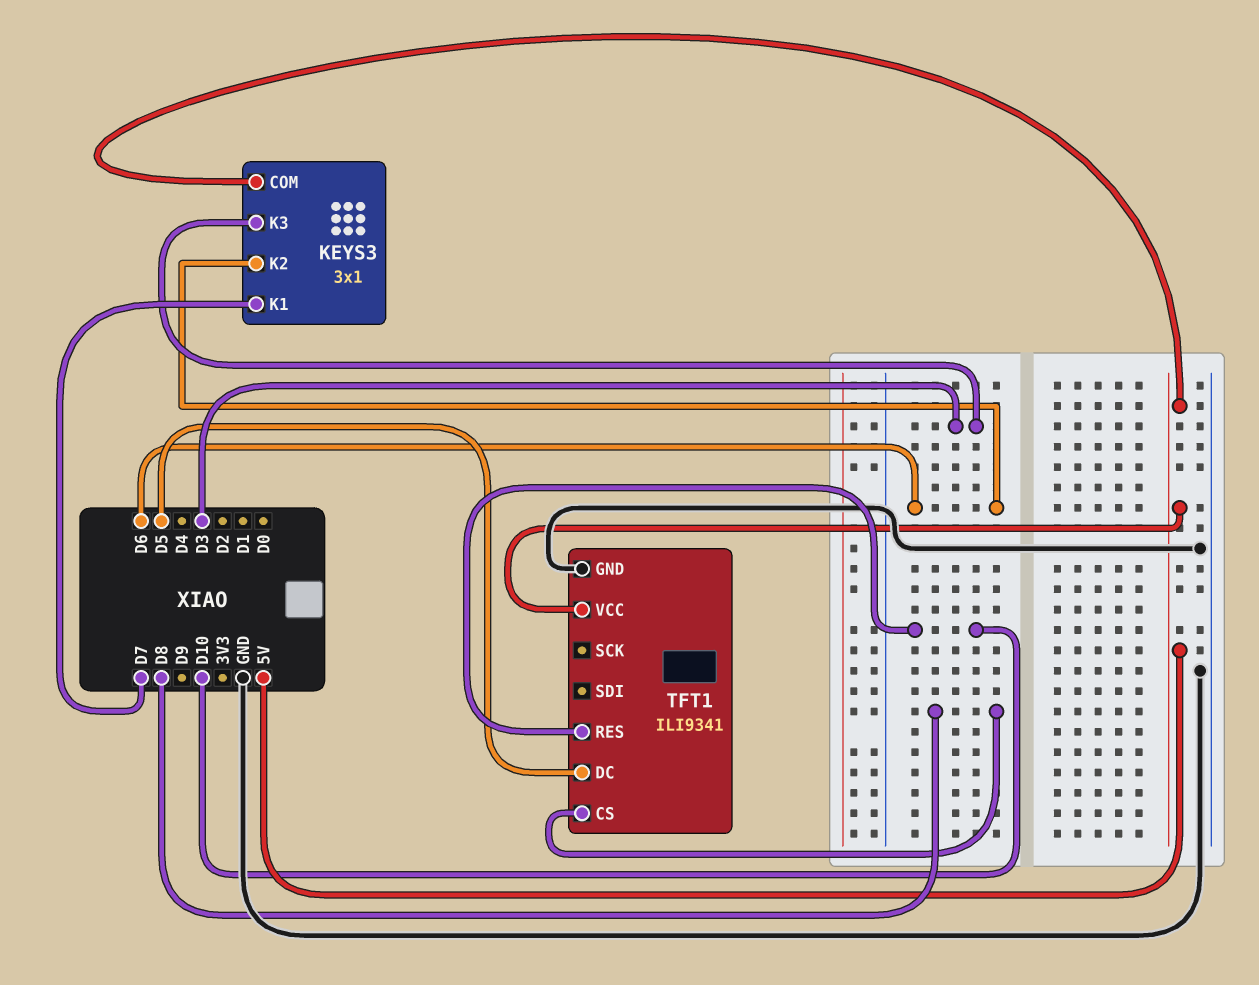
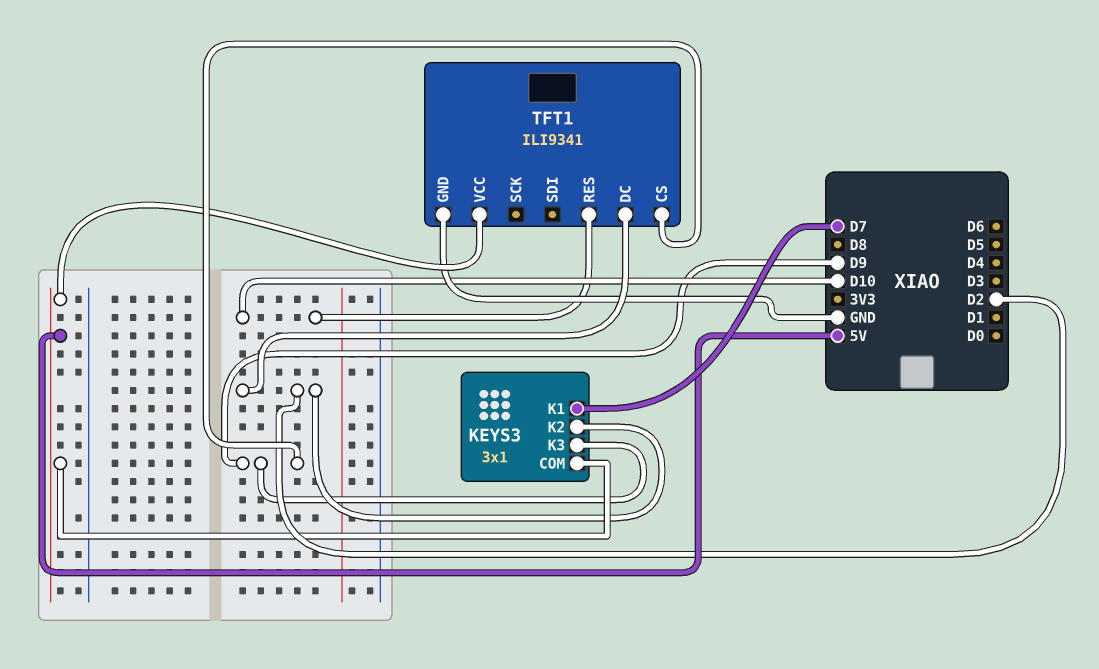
KEYS3 pin K2: D6 -> D2
KEYS3 pin K3: D3 -> D9
TFT1 pin CS: D8 -> D9
TFT1 pin DC: D5 -> D2

